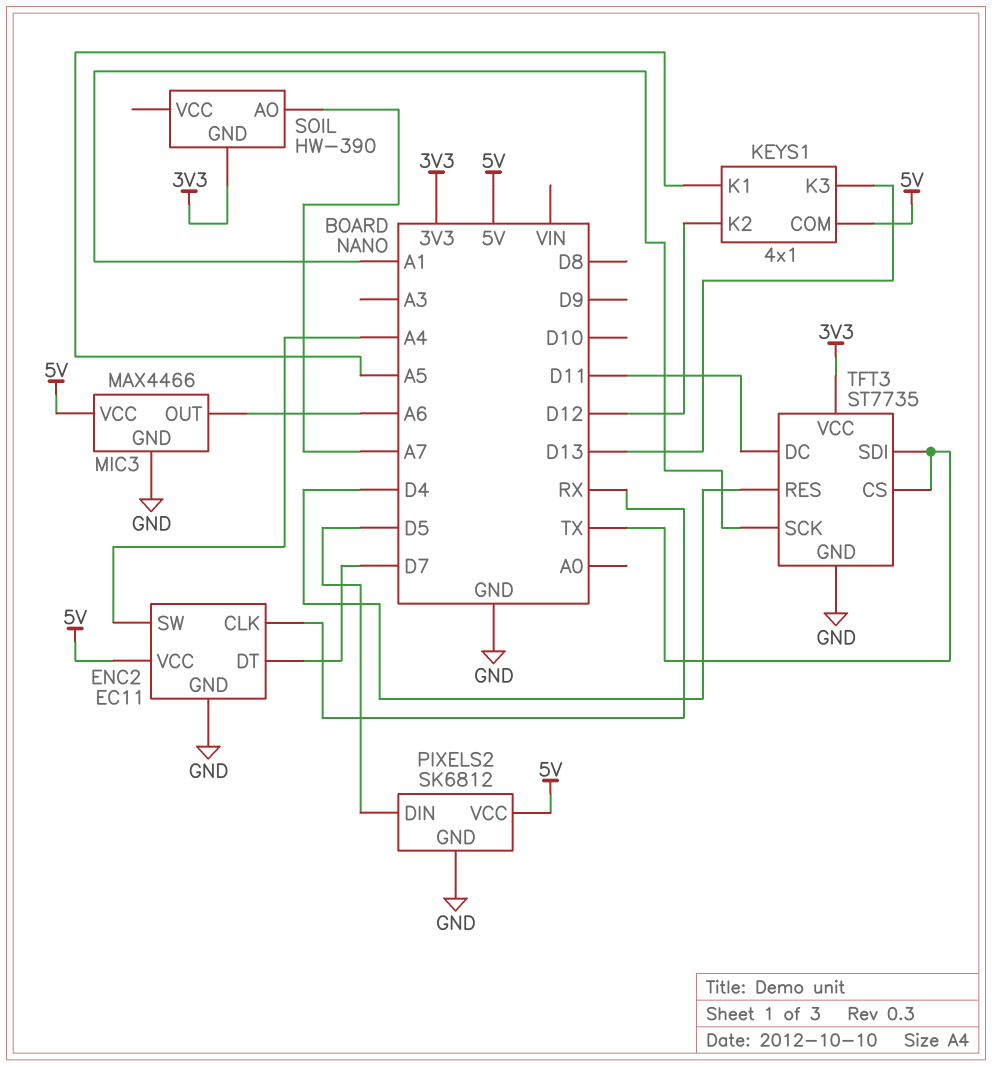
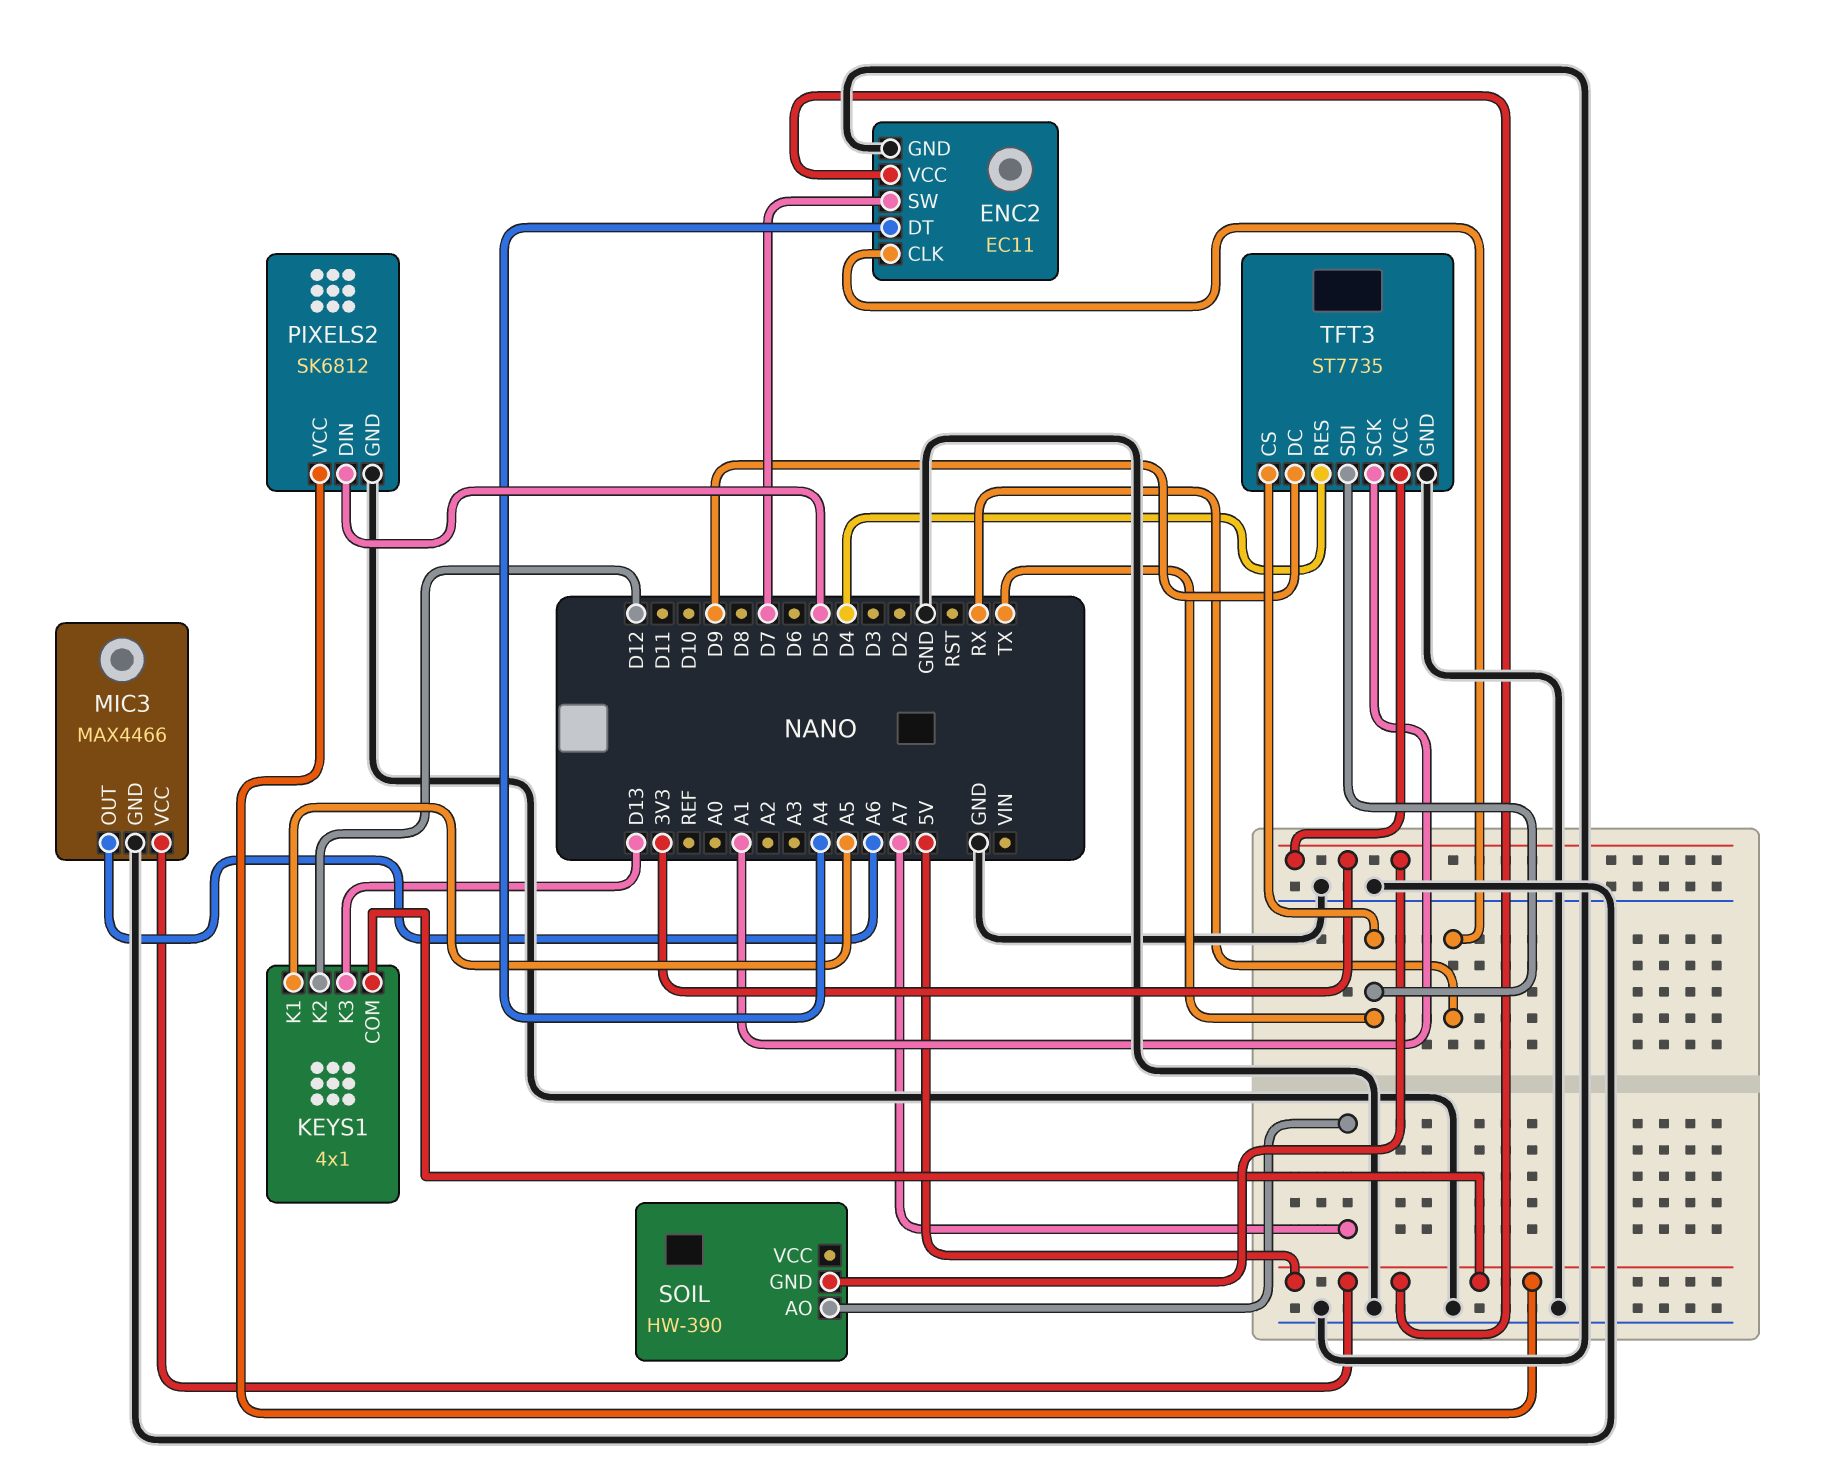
ENC2 pin DT: D7 -> A4
ENC2 pin SW: A4 -> D7
TFT3 pin DC: D11 -> D9

